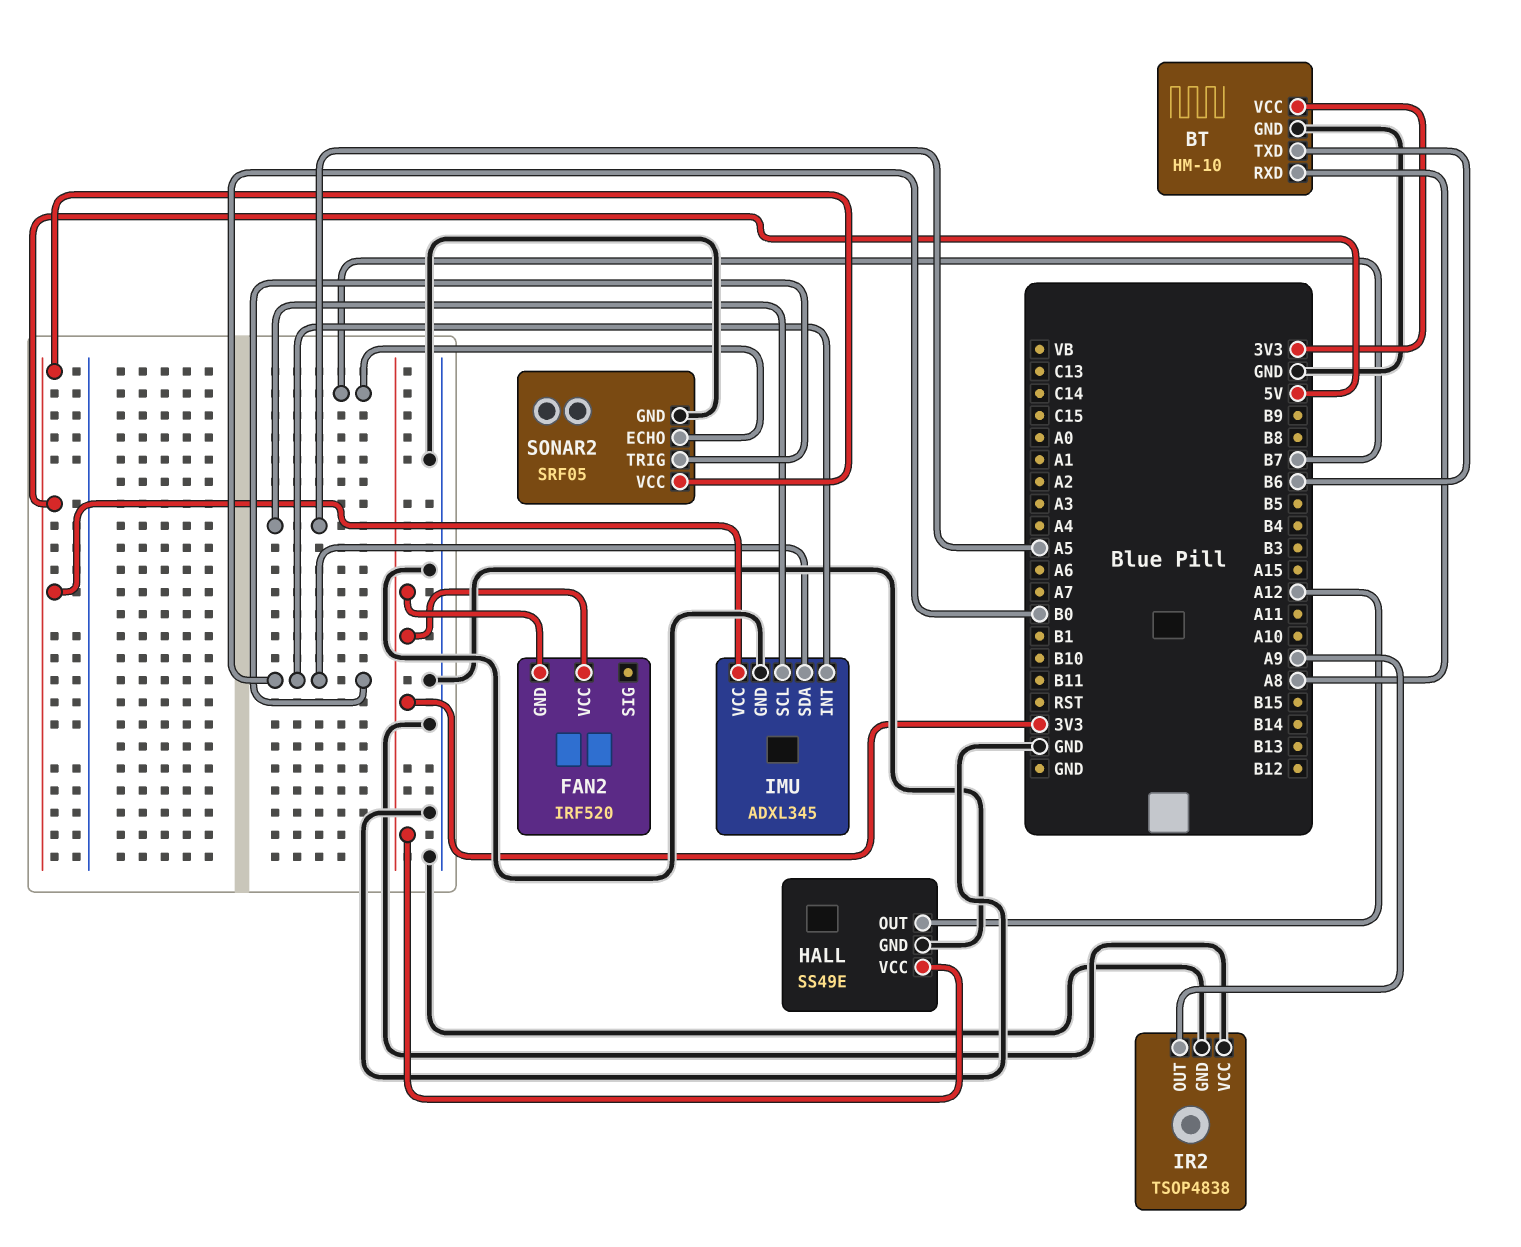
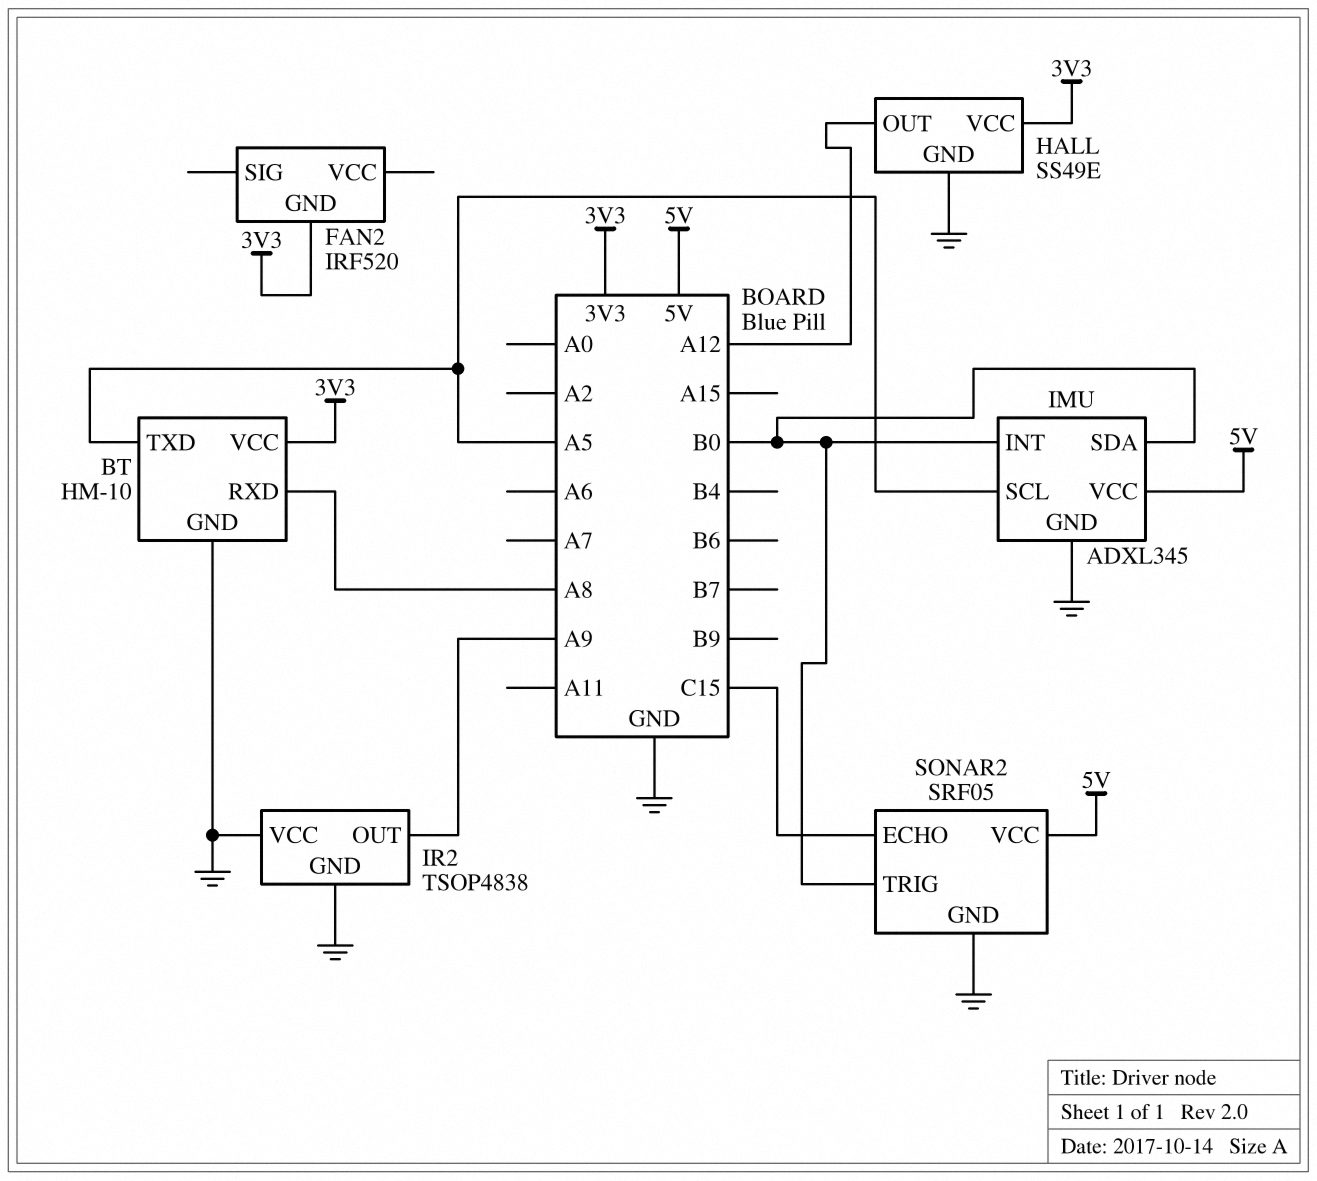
BT pin TXD: B6 -> A5
FAN2 pin VCC: 3V3 -> none
SONAR2 pin ECHO: B7 -> C15

